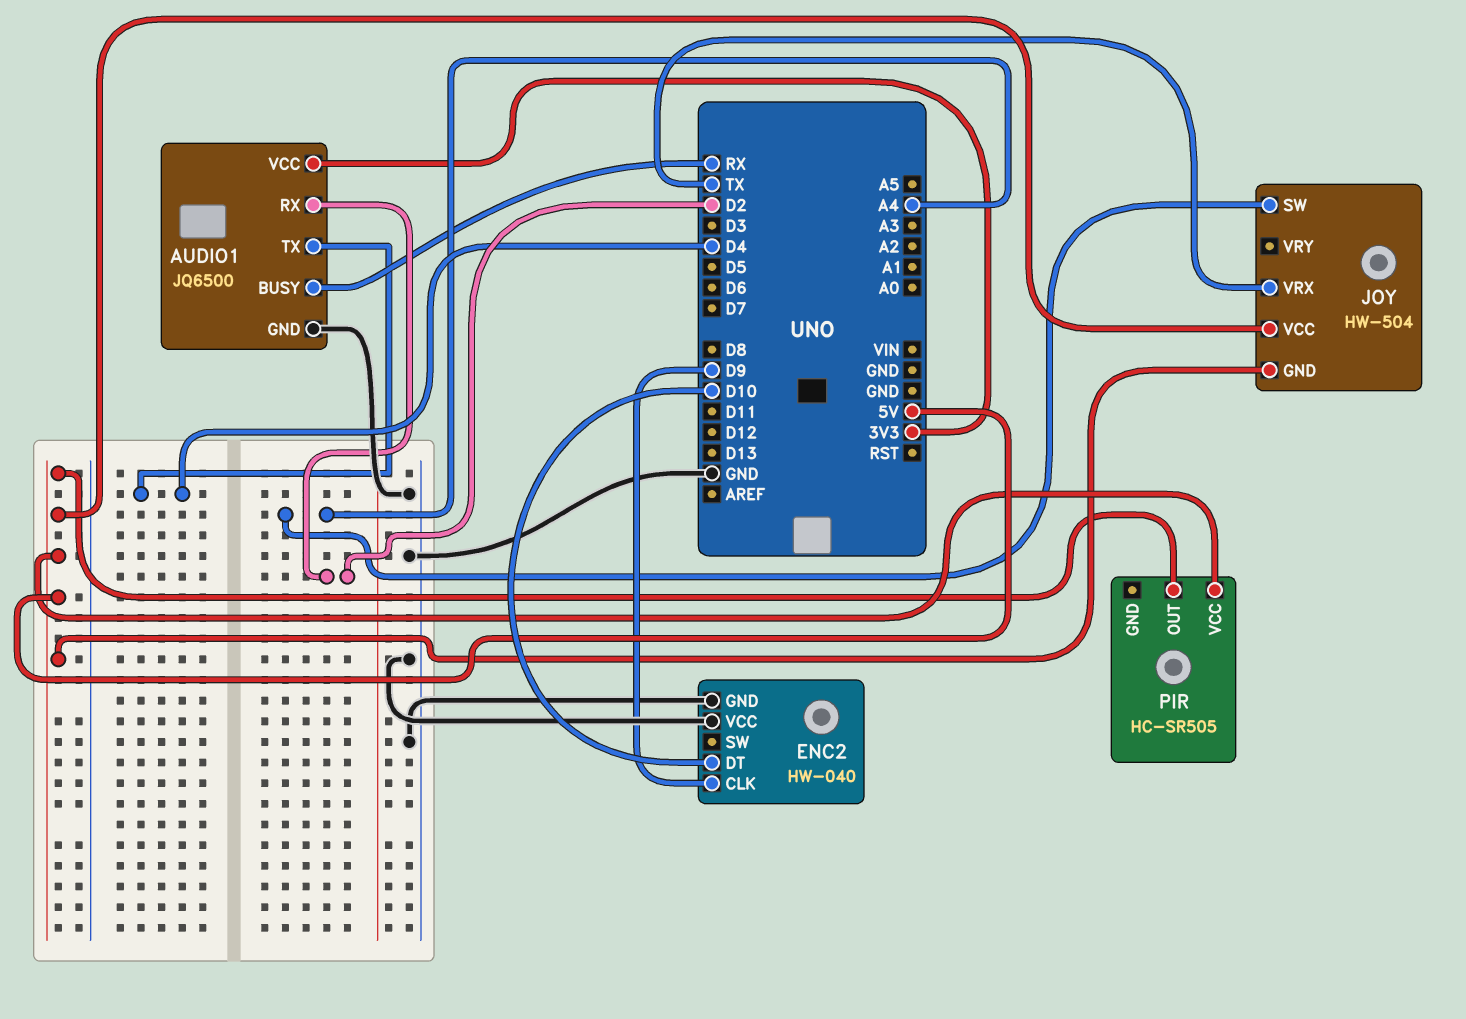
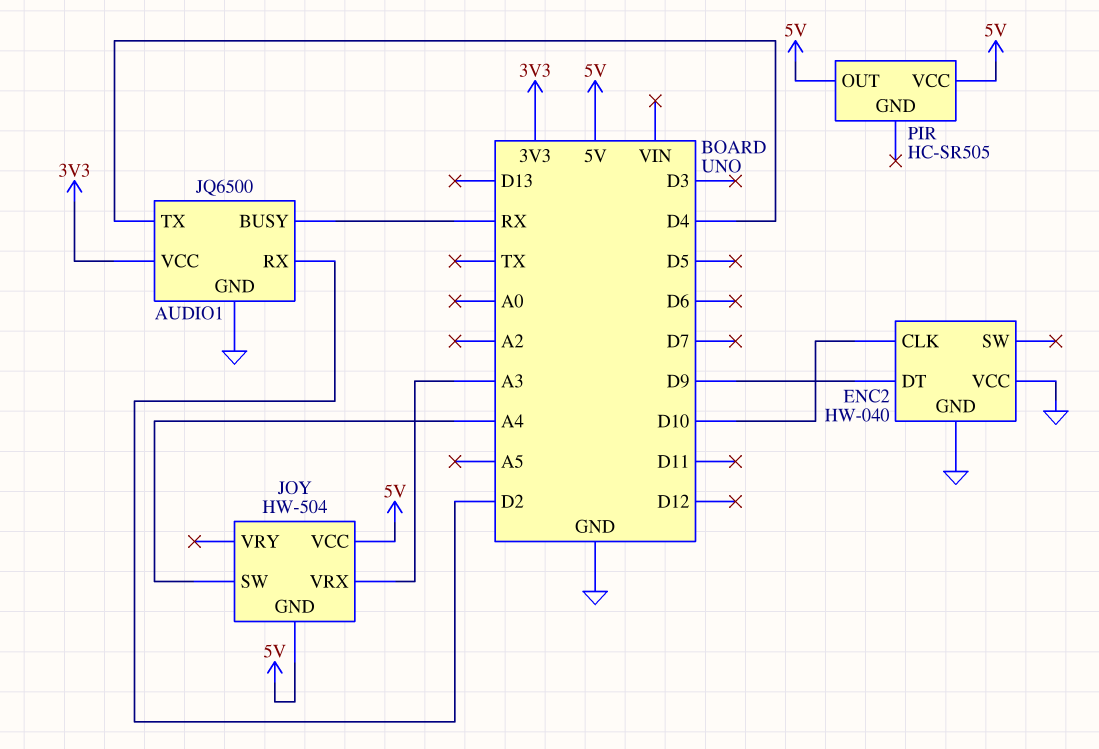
ENC2 pin CLK: D9 -> D10
ENC2 pin DT: D10 -> D9
JOY pin VRX: TX -> A3

